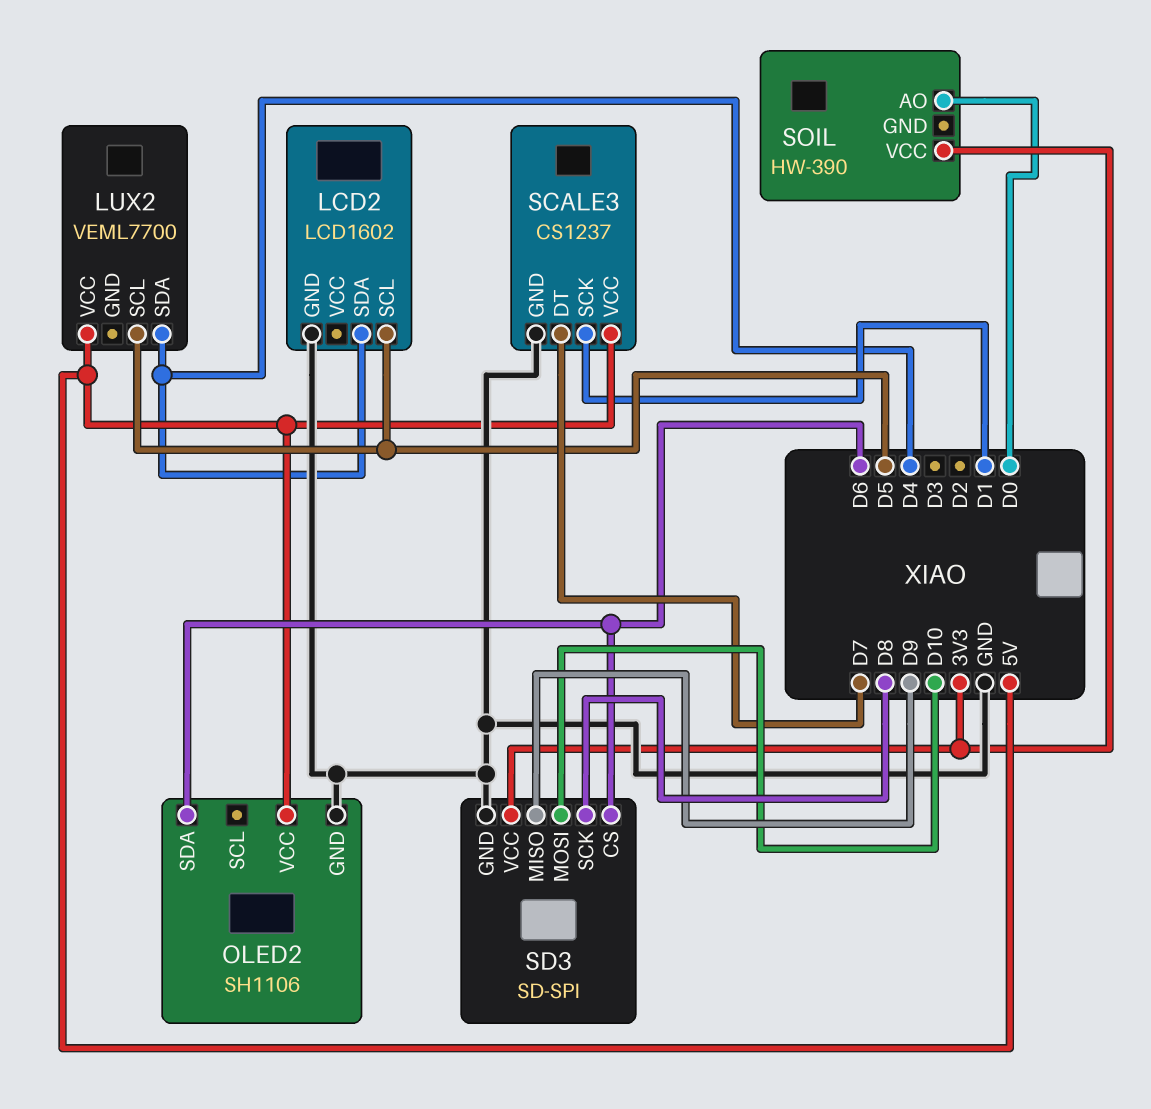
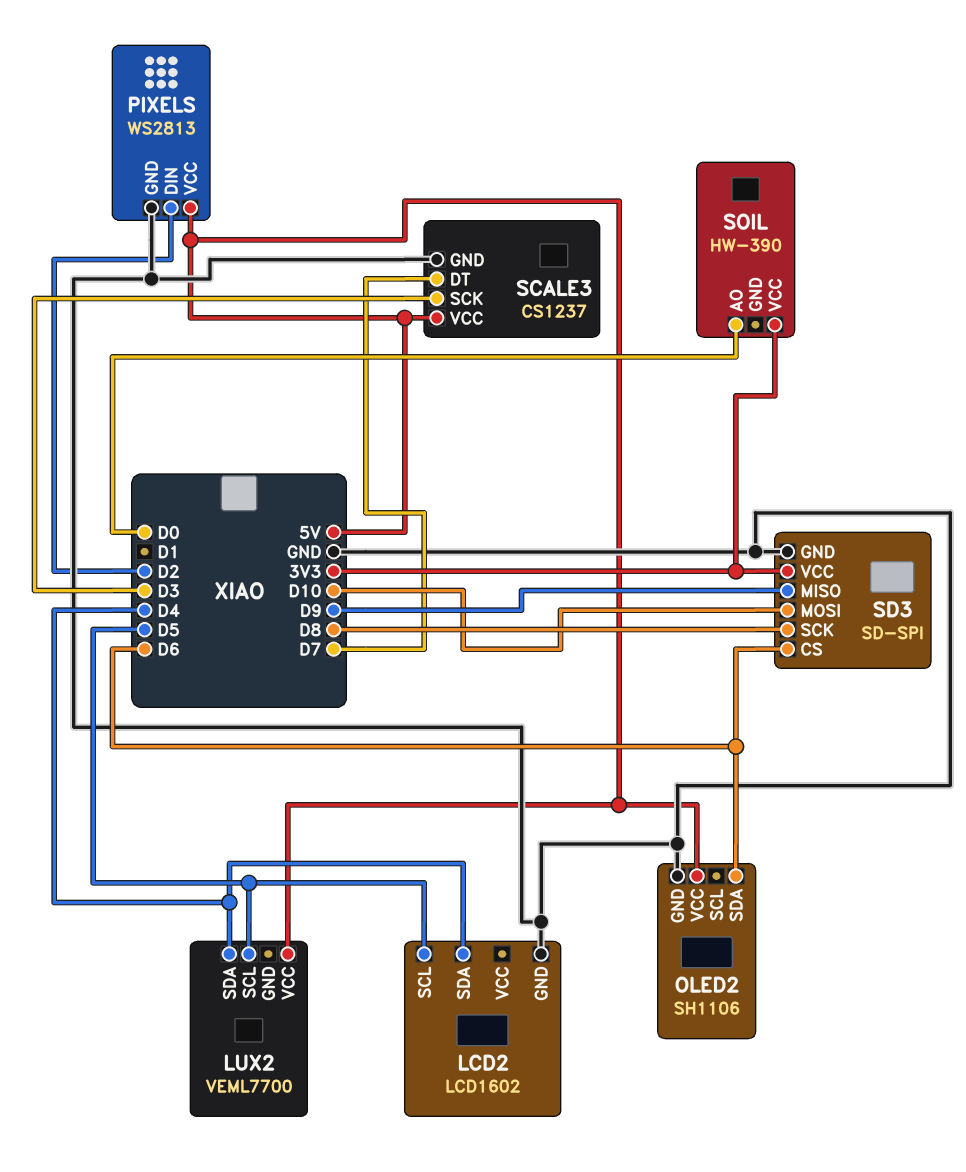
PIXELS: none -> WS2813
PIXELS pin DIN: none -> D2
PIXELS pin GND: none -> GND
PIXELS pin VCC: none -> 5V
SCALE3 pin SCK: D1 -> D3

